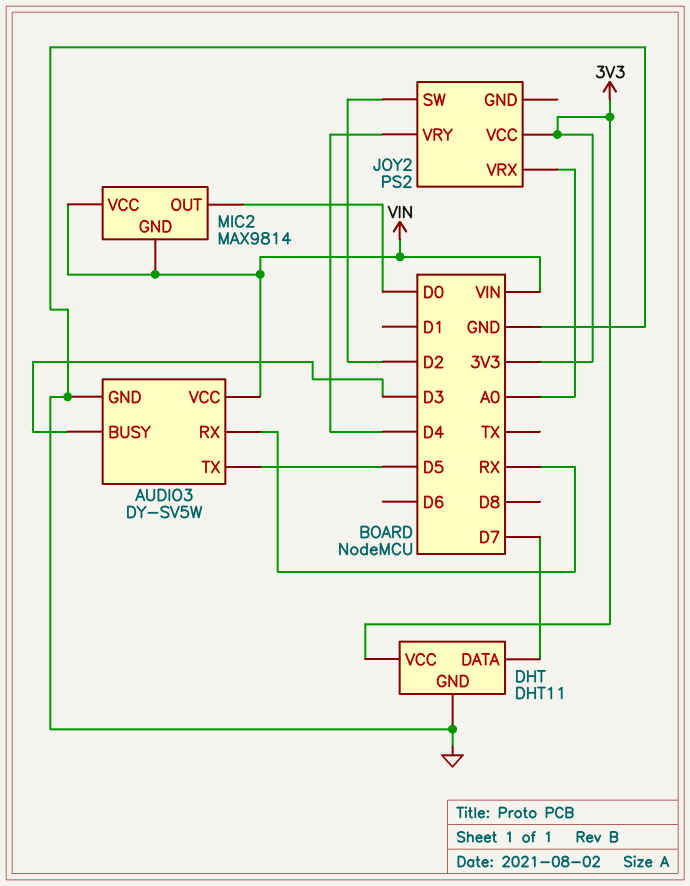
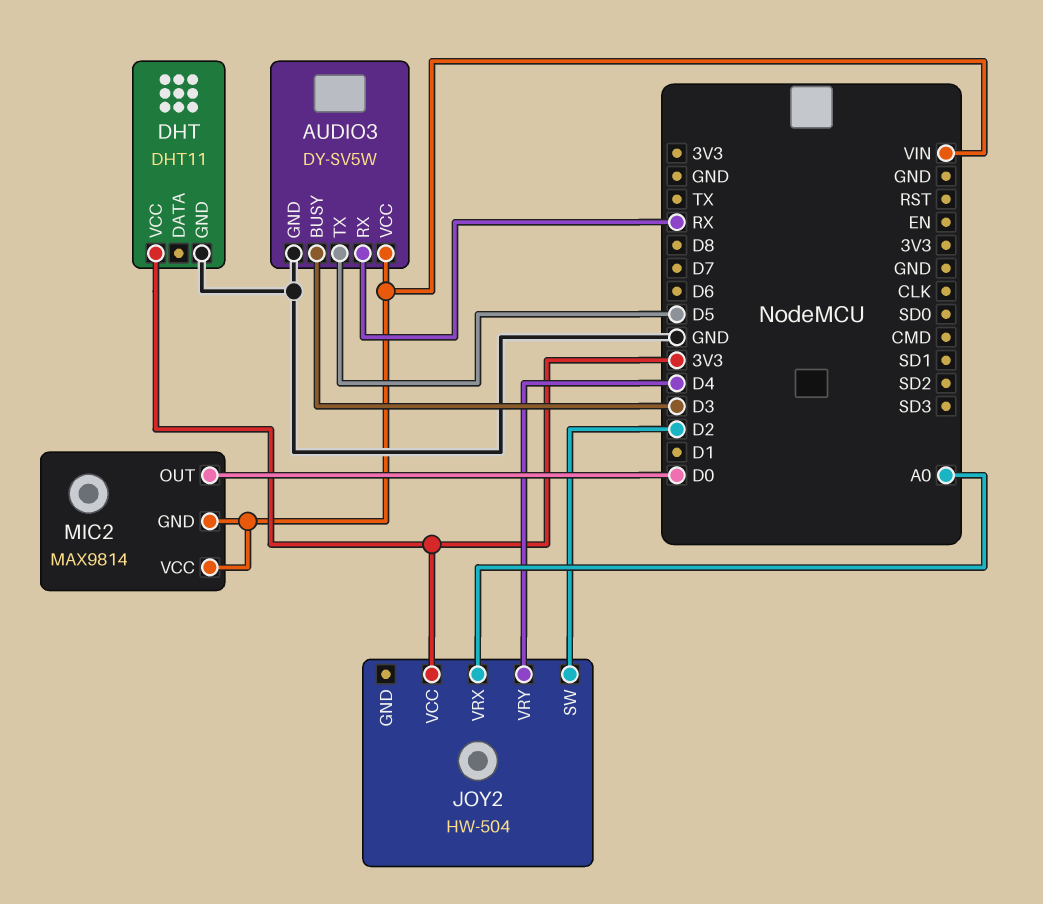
DHT pin DATA: D7 -> none
JOY2: PS2 -> HW-504

